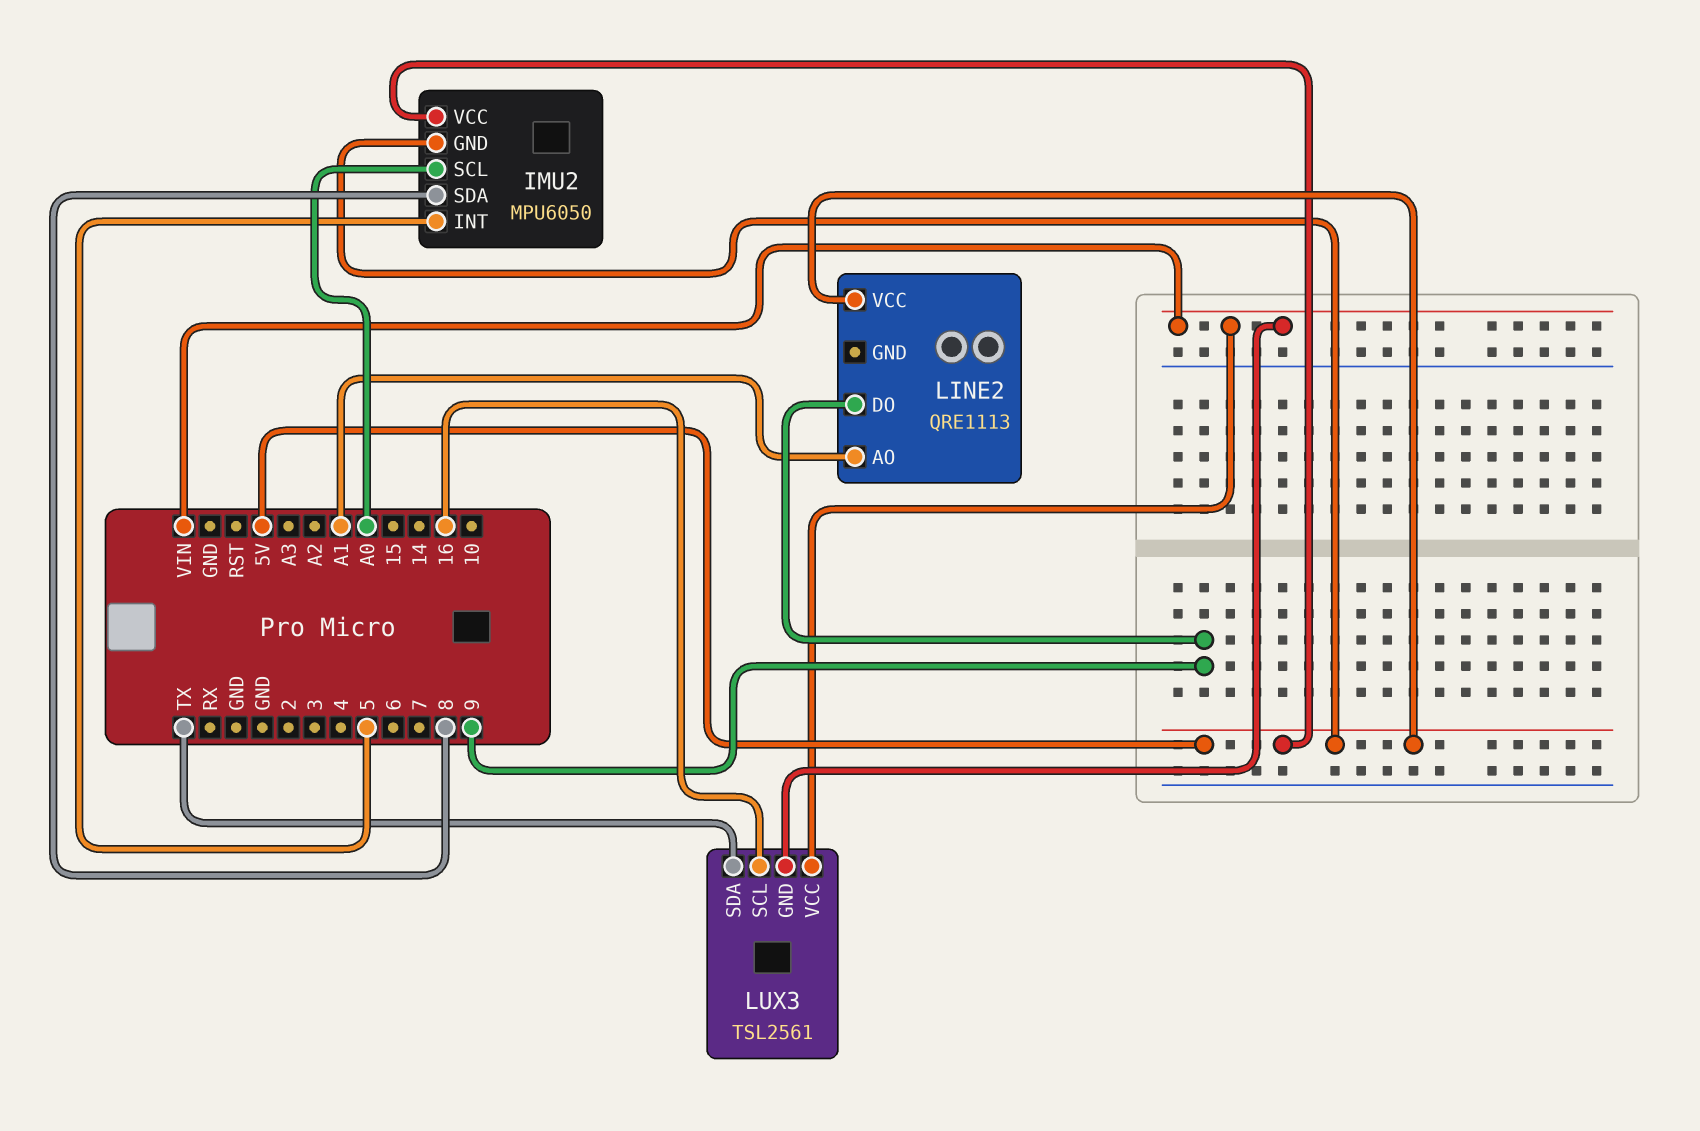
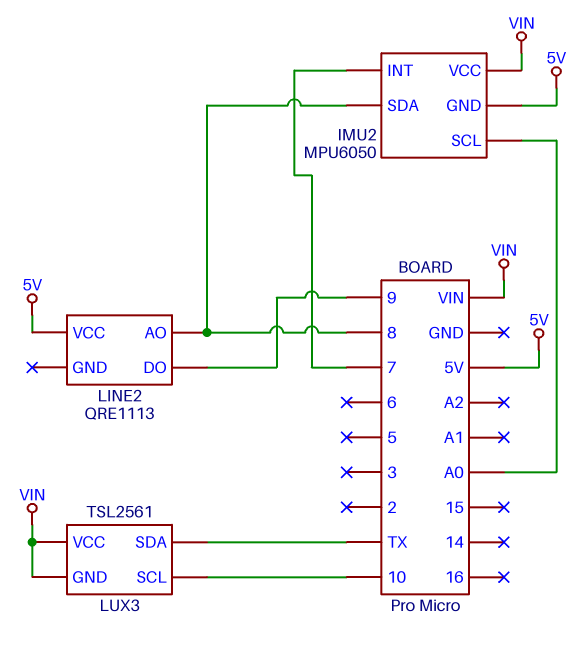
IMU2 pin INT: 5 -> 7
IMU2 pin VCC: 5V -> VIN
LINE2 pin AO: A1 -> 8
LUX3 pin SCL: 16 -> 10

